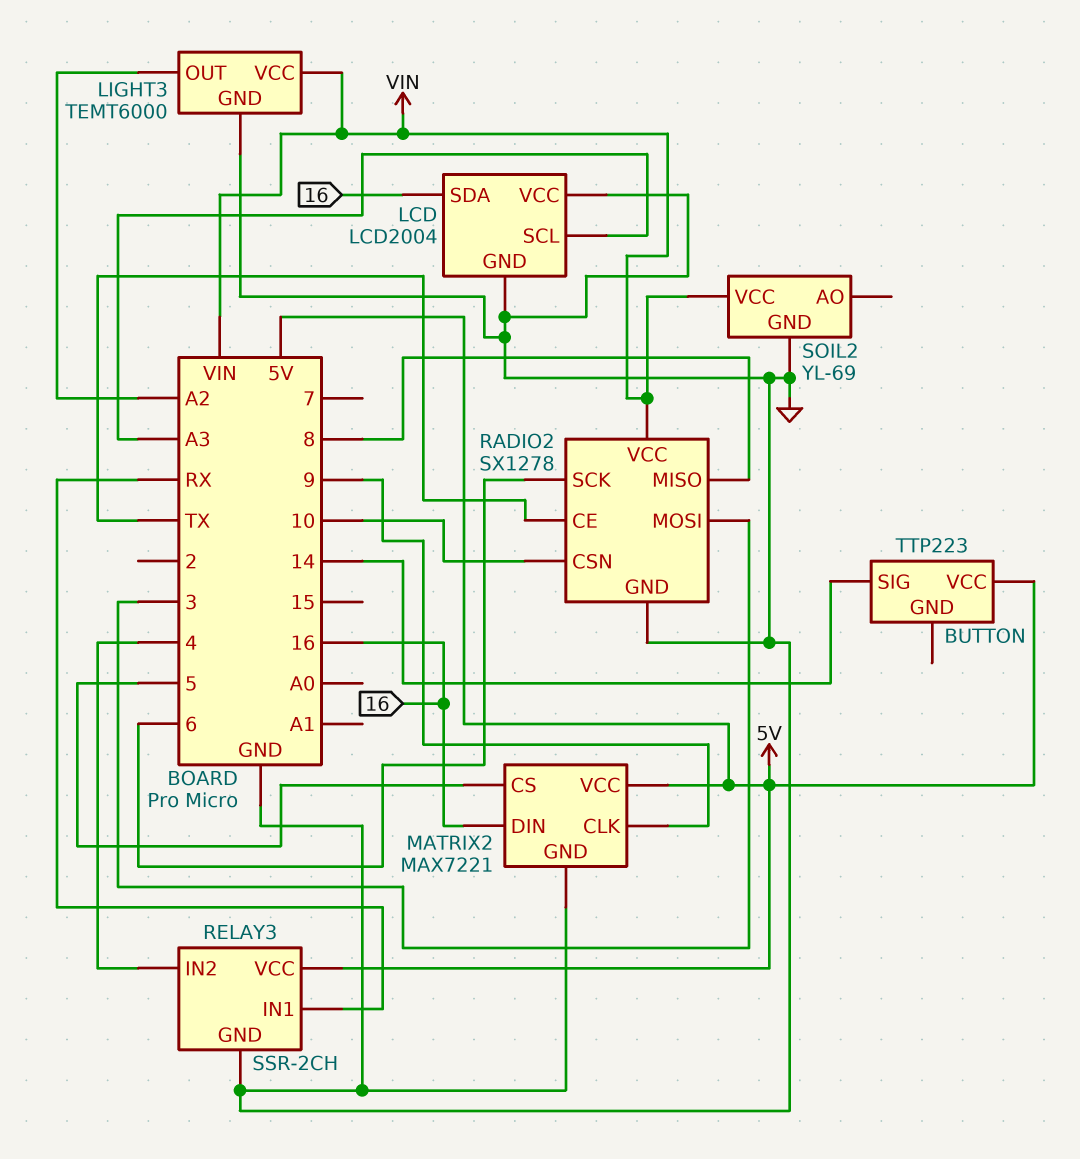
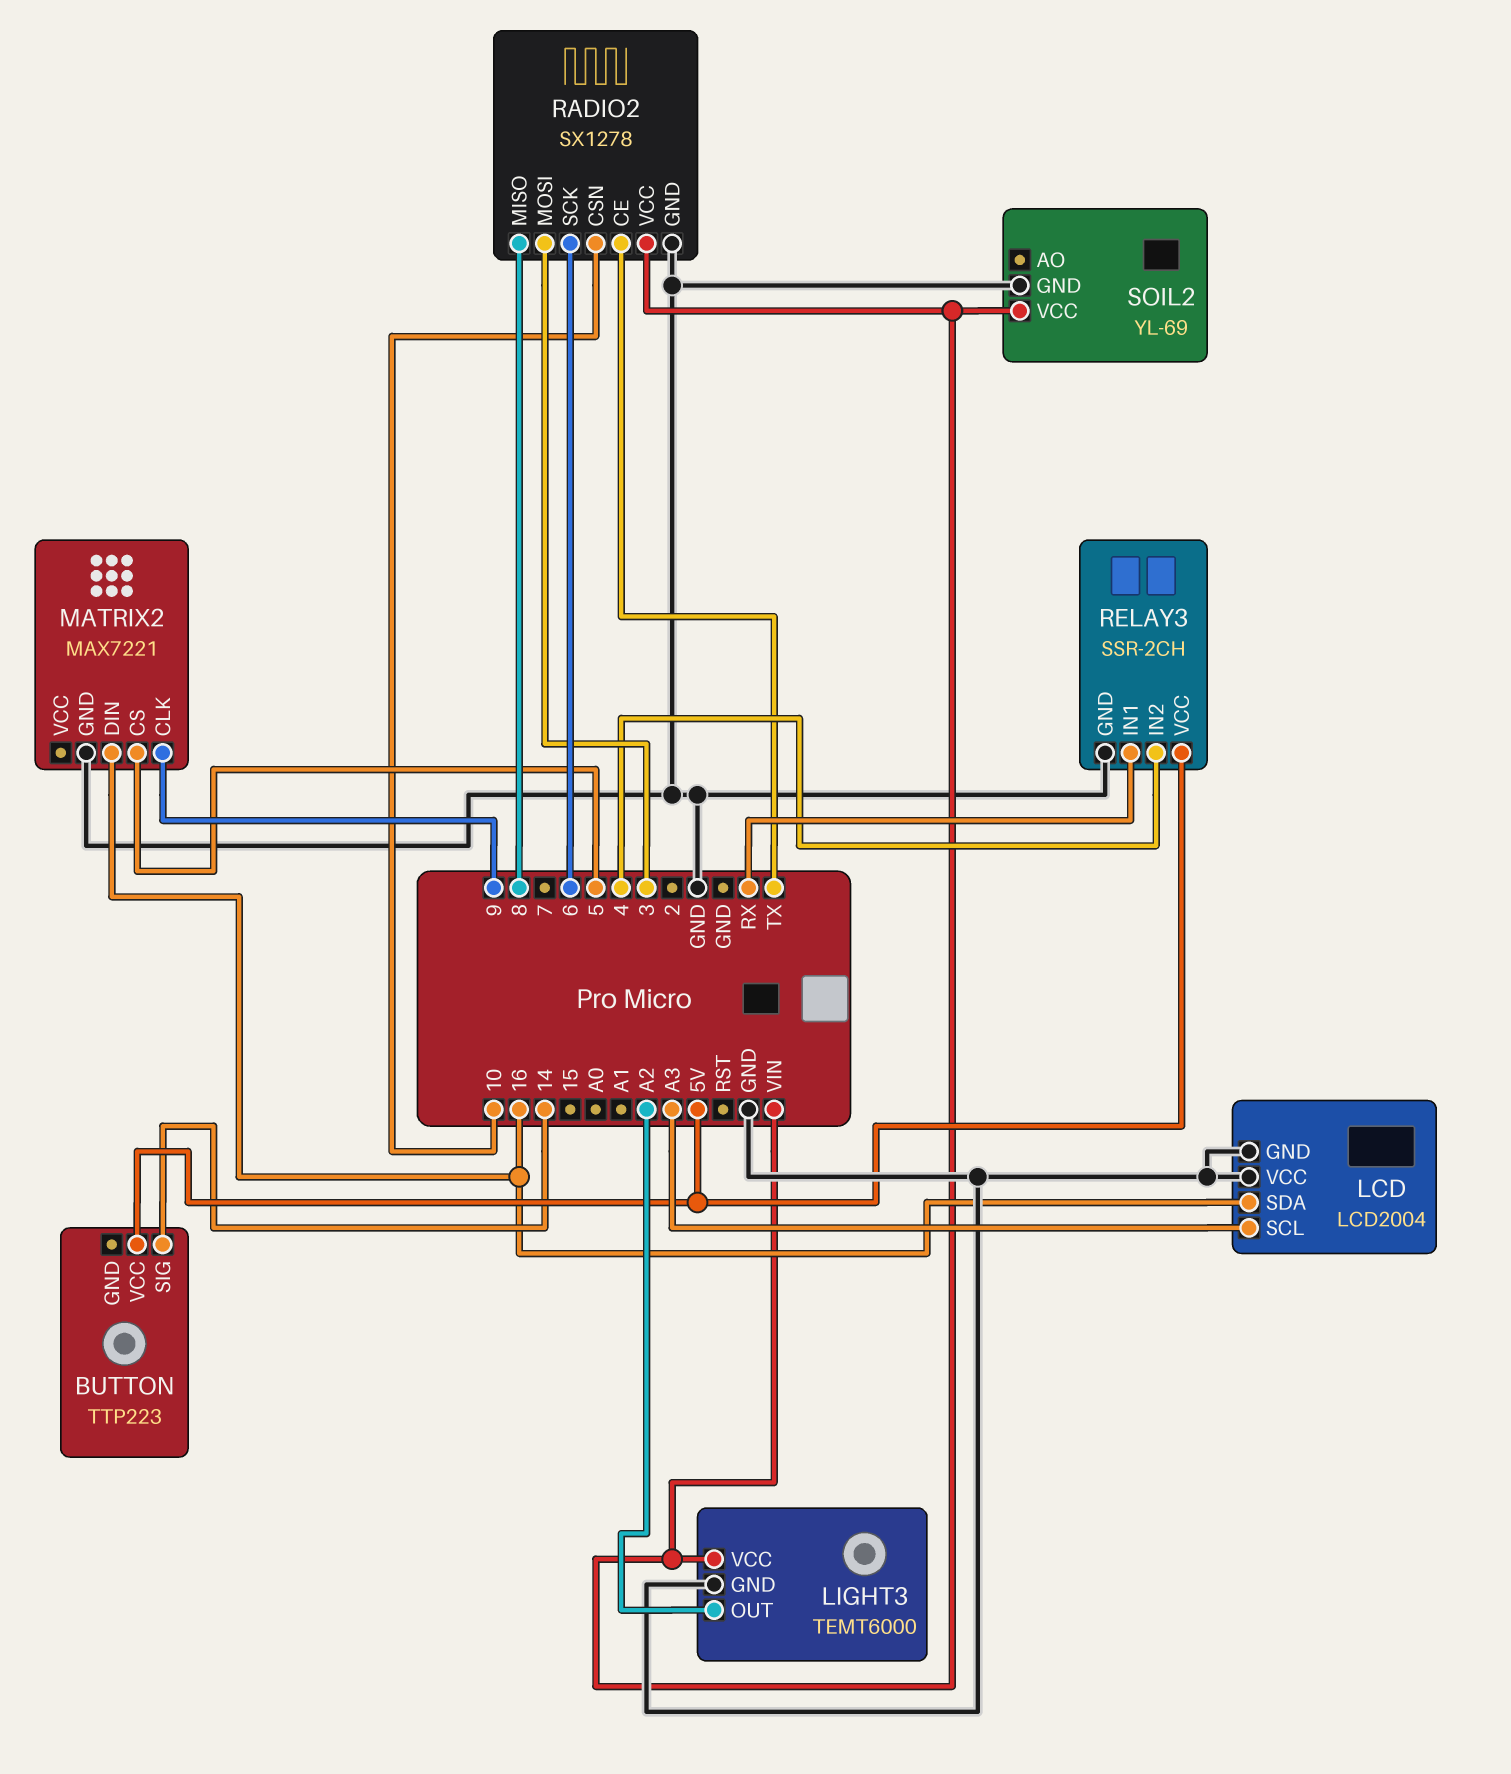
MATRIX2 pin VCC: 5V -> none

